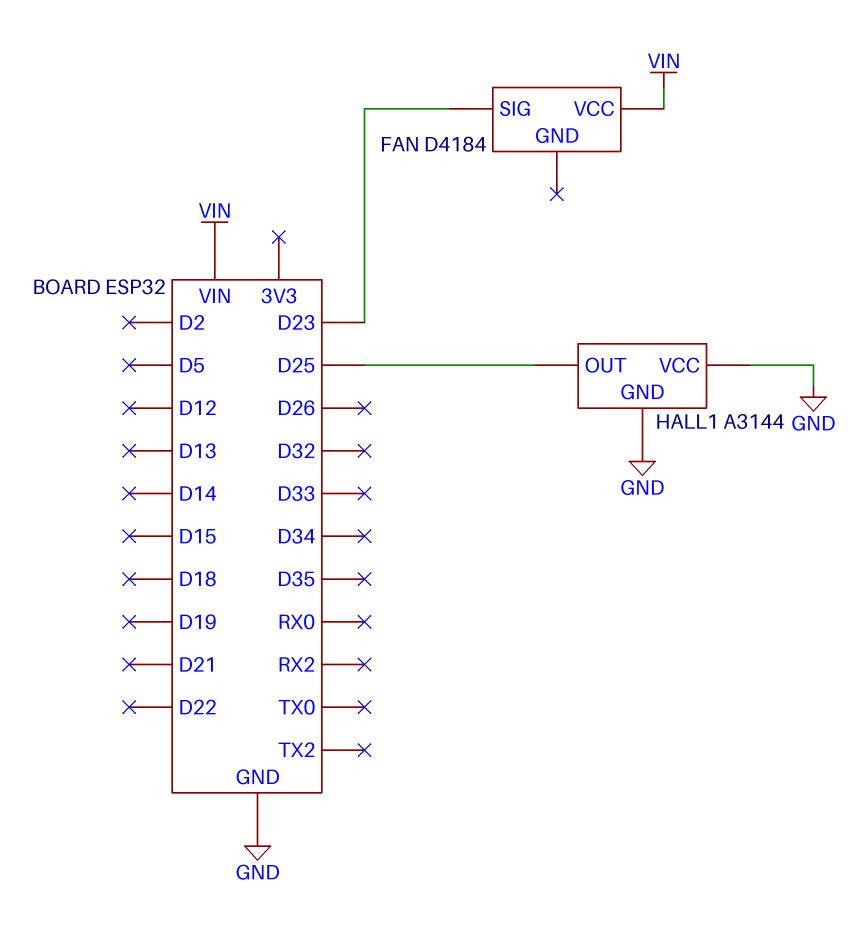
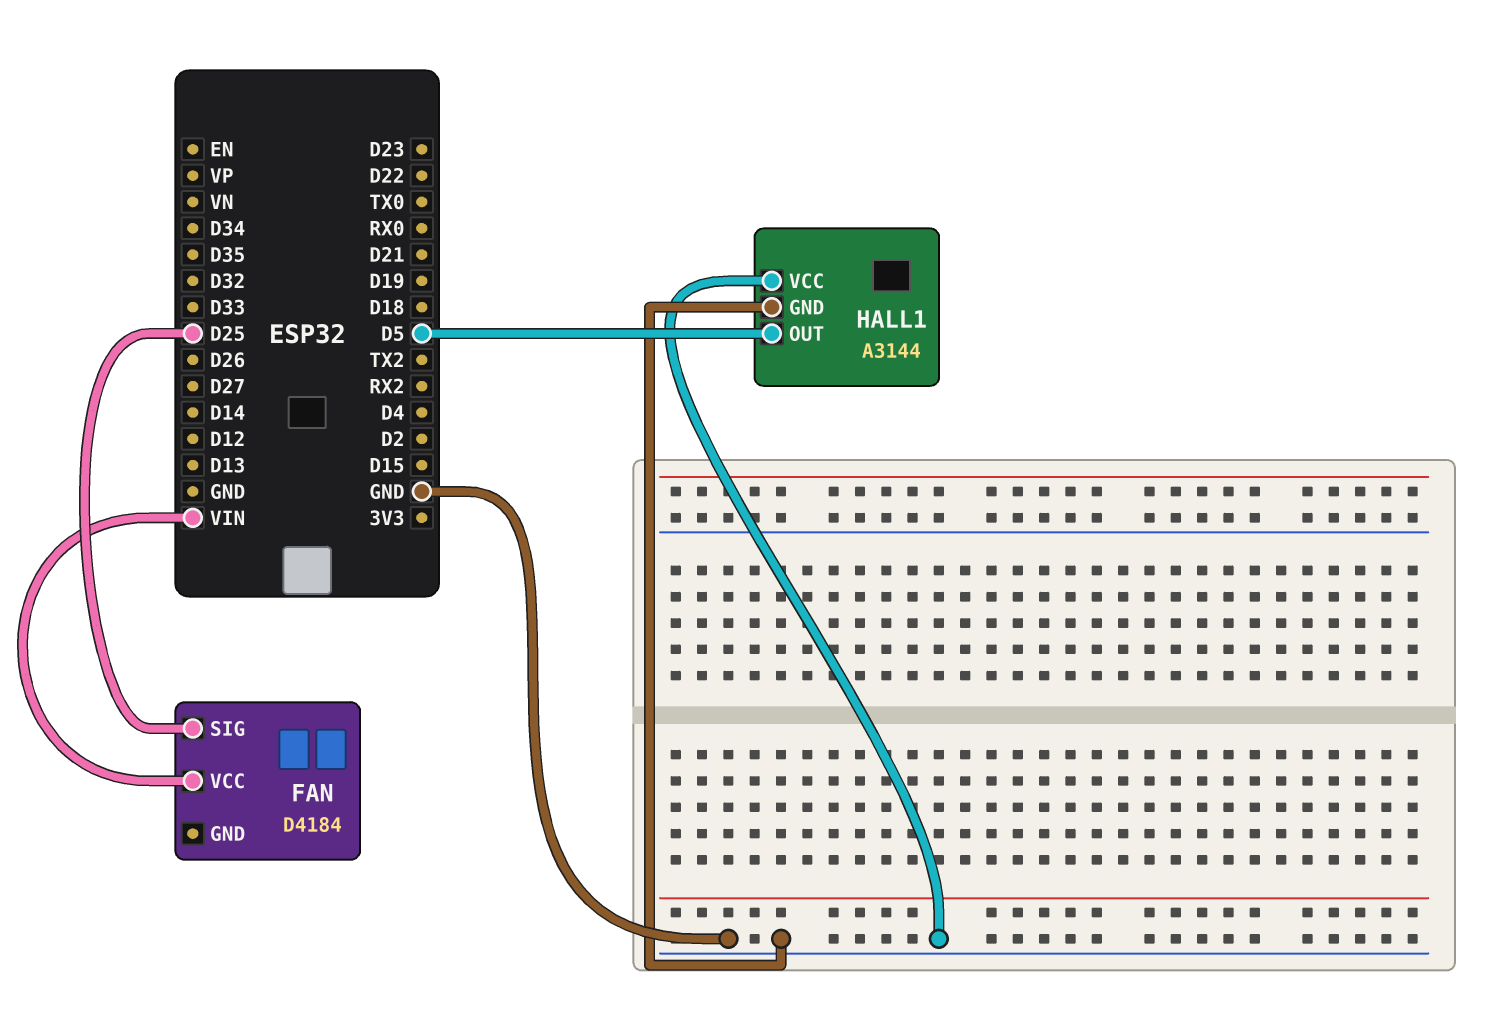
FAN pin SIG: D23 -> D25
HALL1 pin OUT: D25 -> D5

